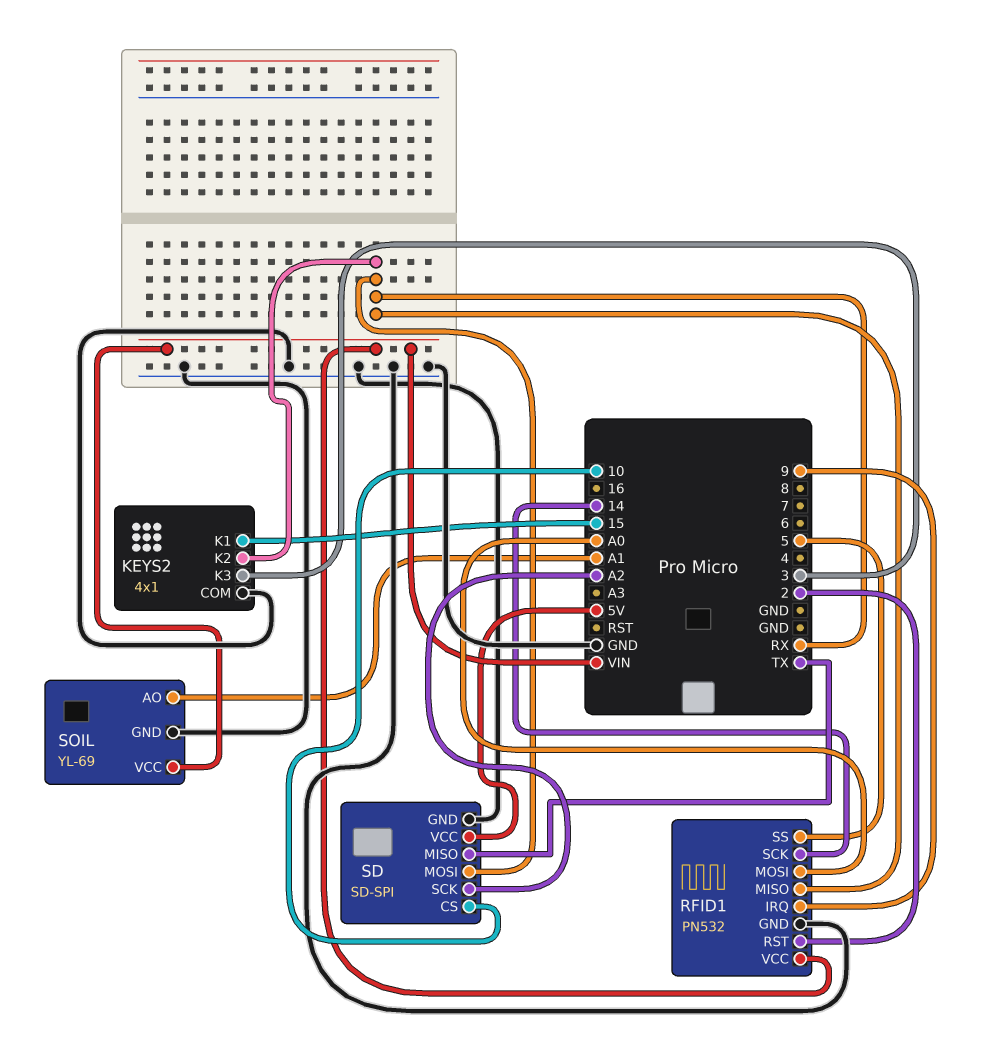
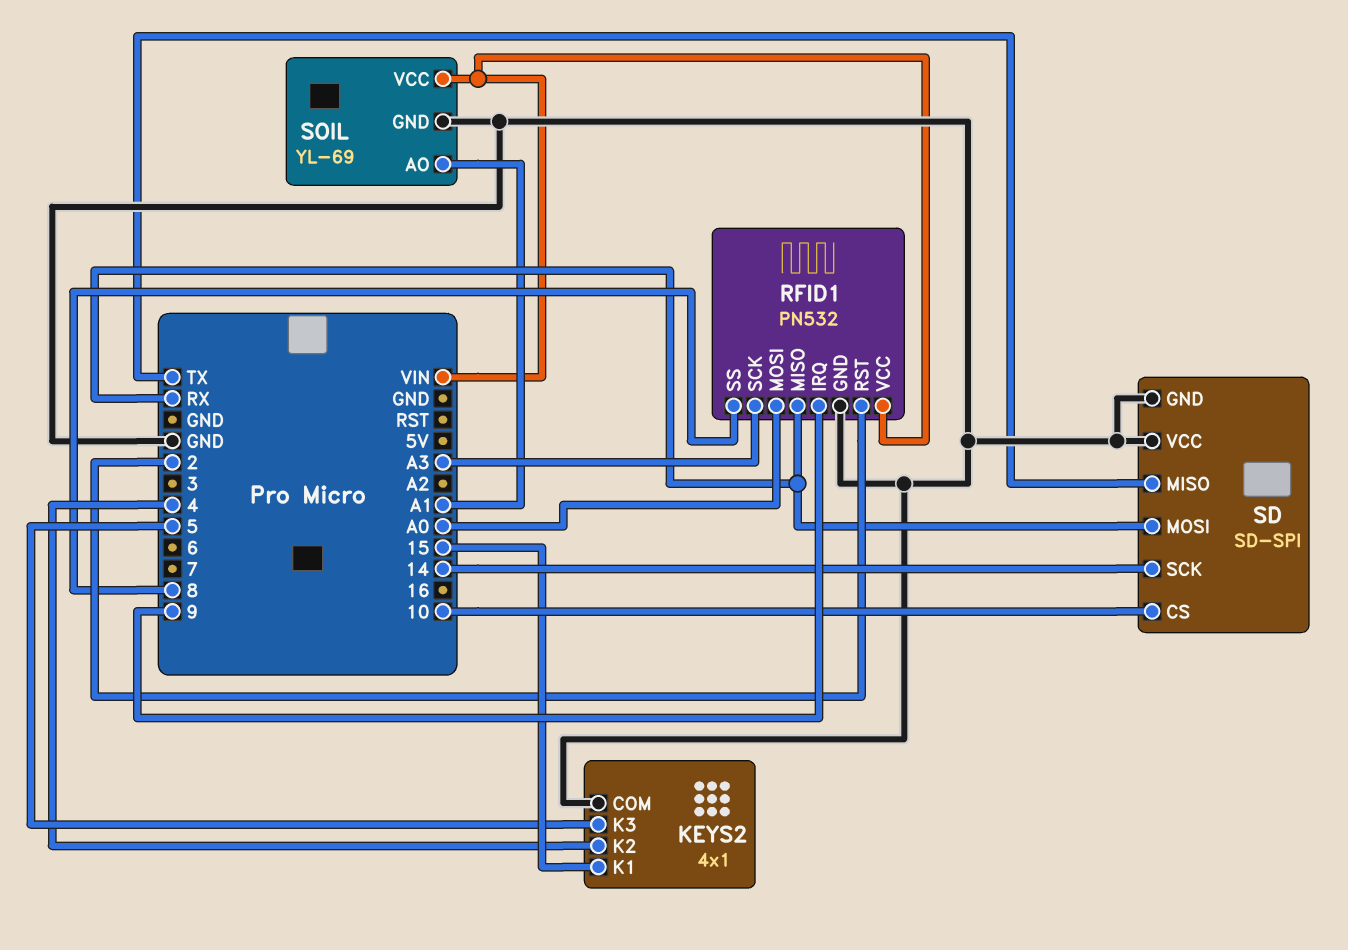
KEYS2 pin K2: RX -> 4
KEYS2 pin K3: 3 -> 5
RFID1 pin SCK: 14 -> A3
RFID1 pin SS: 5 -> 8
SD pin SCK: A2 -> 14
SD pin VCC: 5V -> GND

